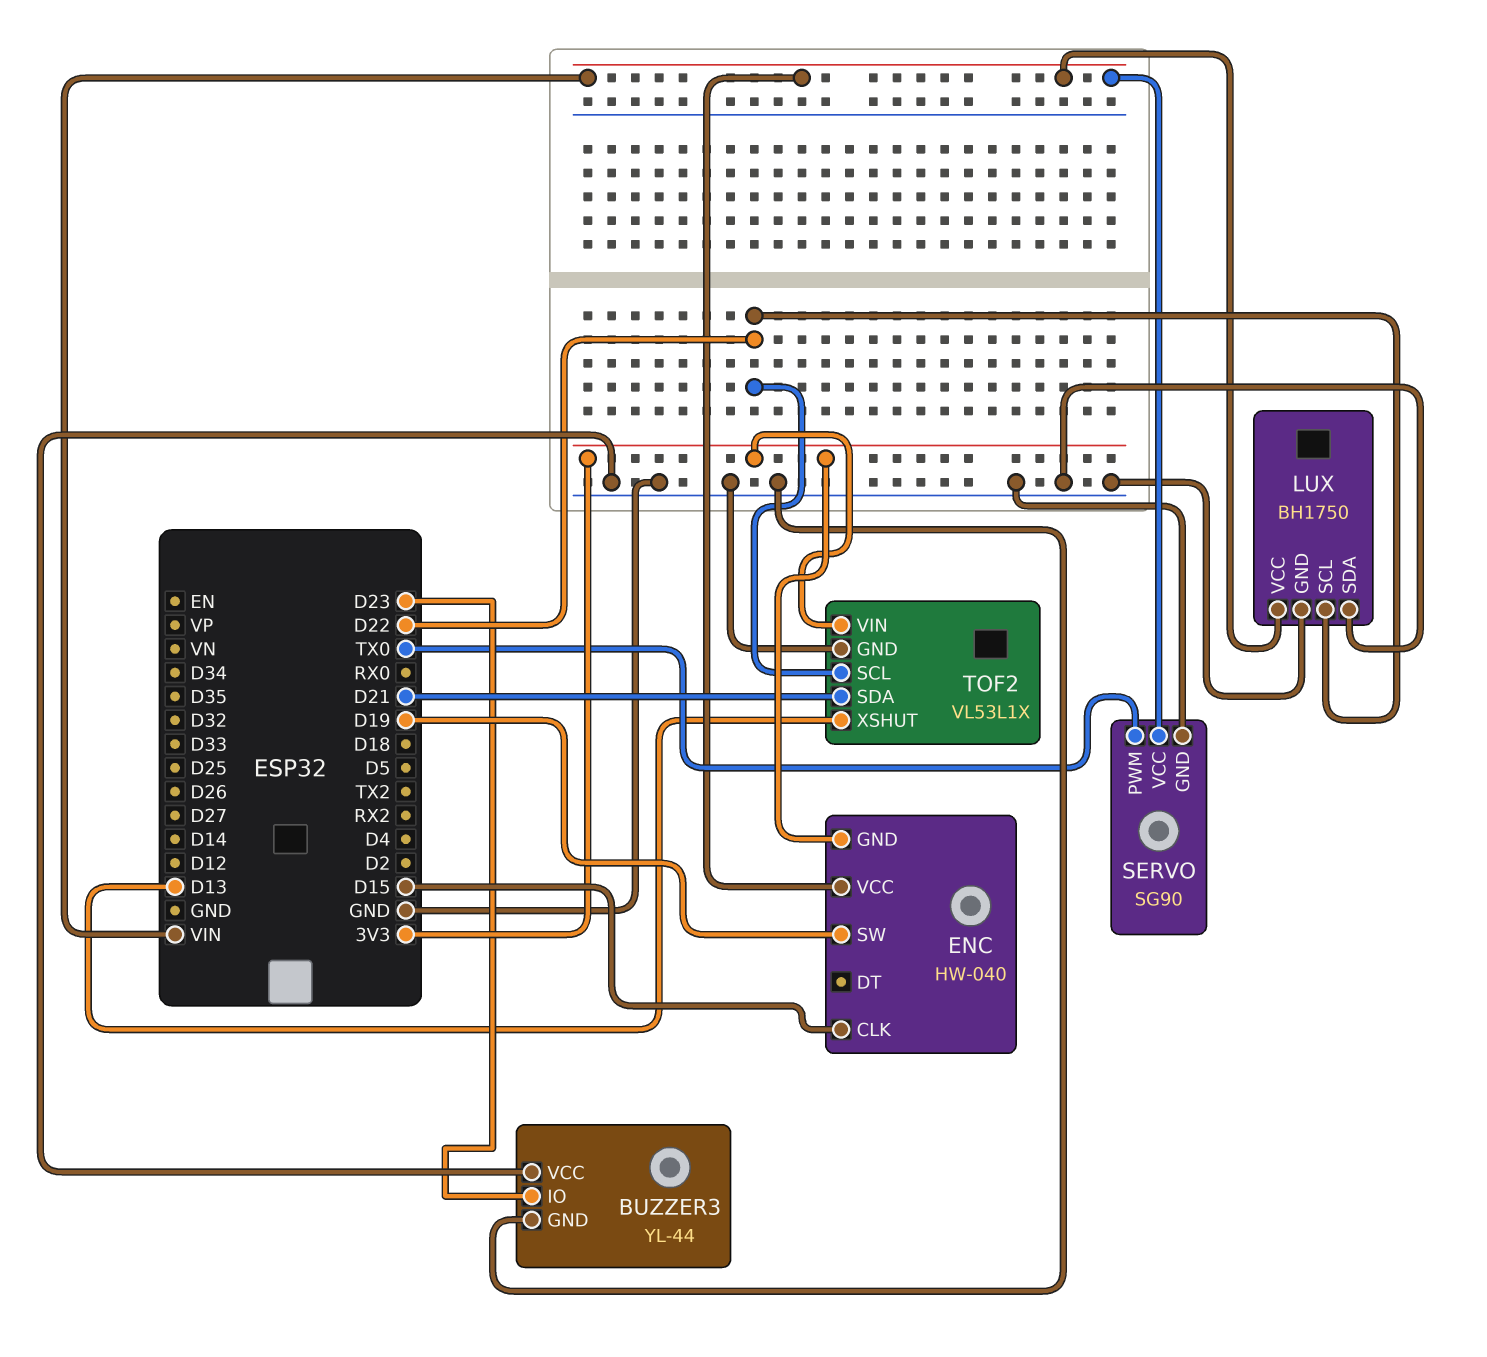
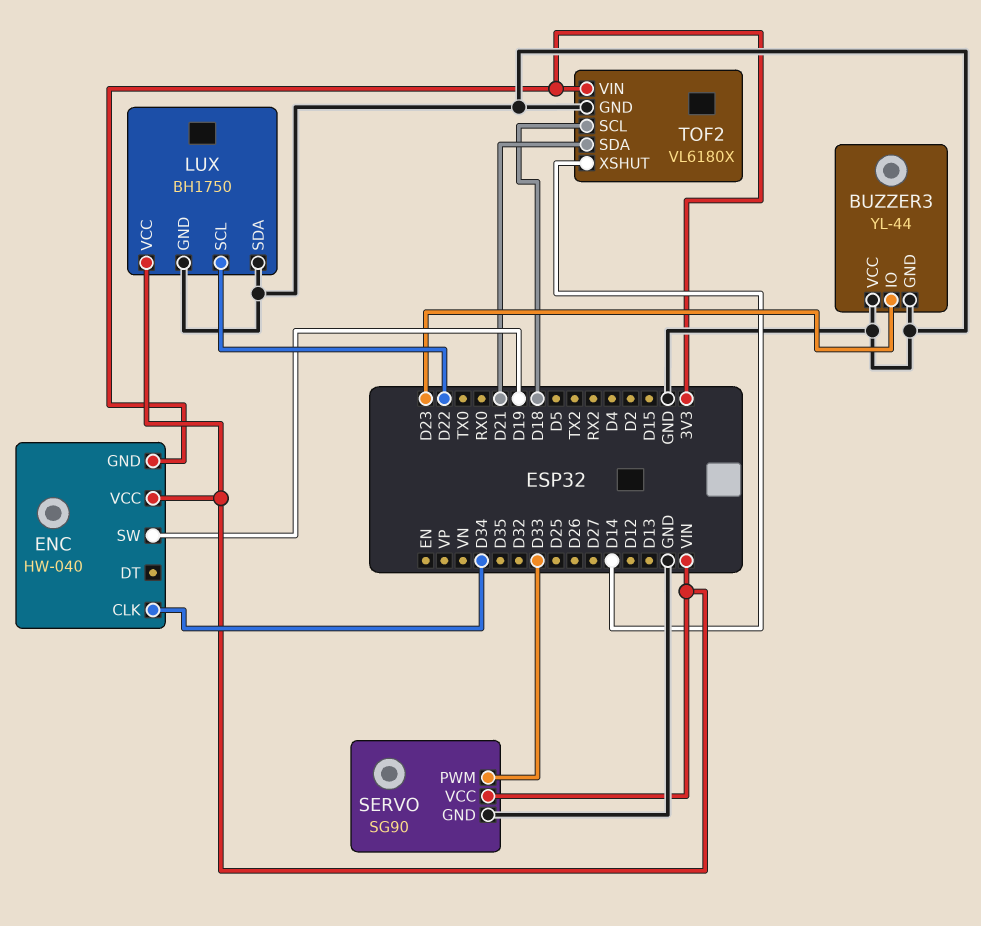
ENC pin CLK: D15 -> D34
SERVO pin PWM: TX0 -> D33
TOF2: VL53L1X -> VL6180X
TOF2 pin SCL: D22 -> D18
TOF2 pin XSHUT: D13 -> D14

